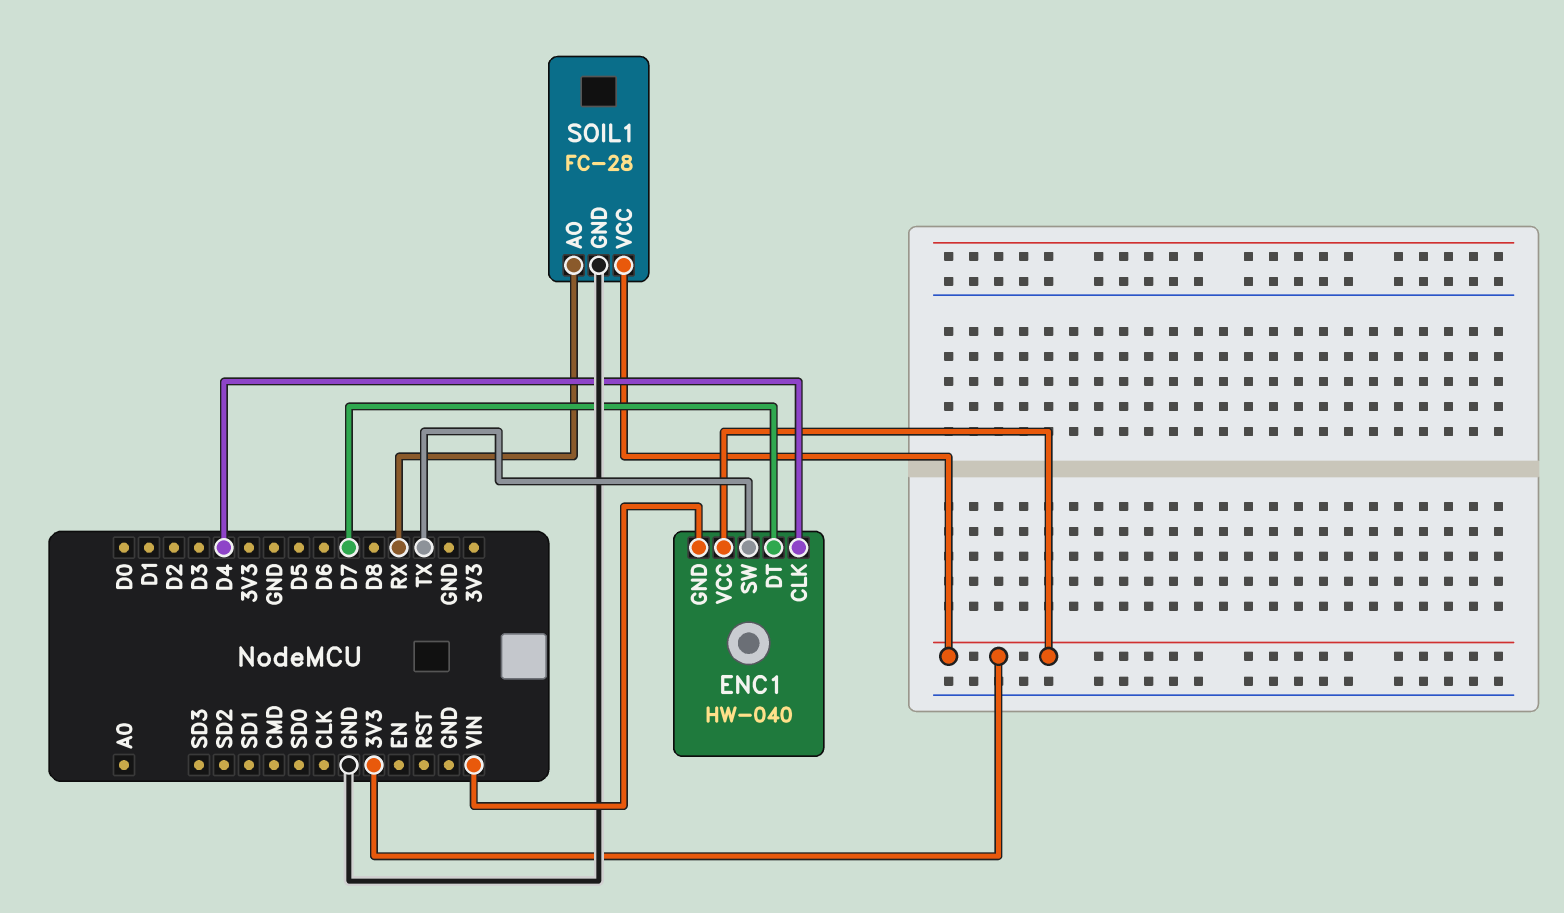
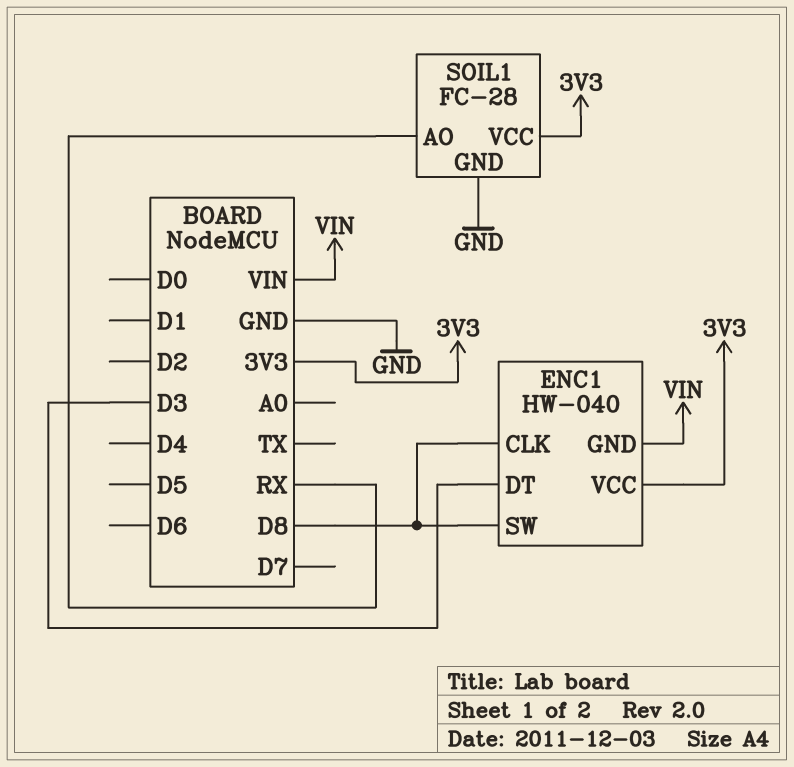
ENC1 pin CLK: D4 -> D8
ENC1 pin DT: D7 -> D3
ENC1 pin SW: TX -> D8

